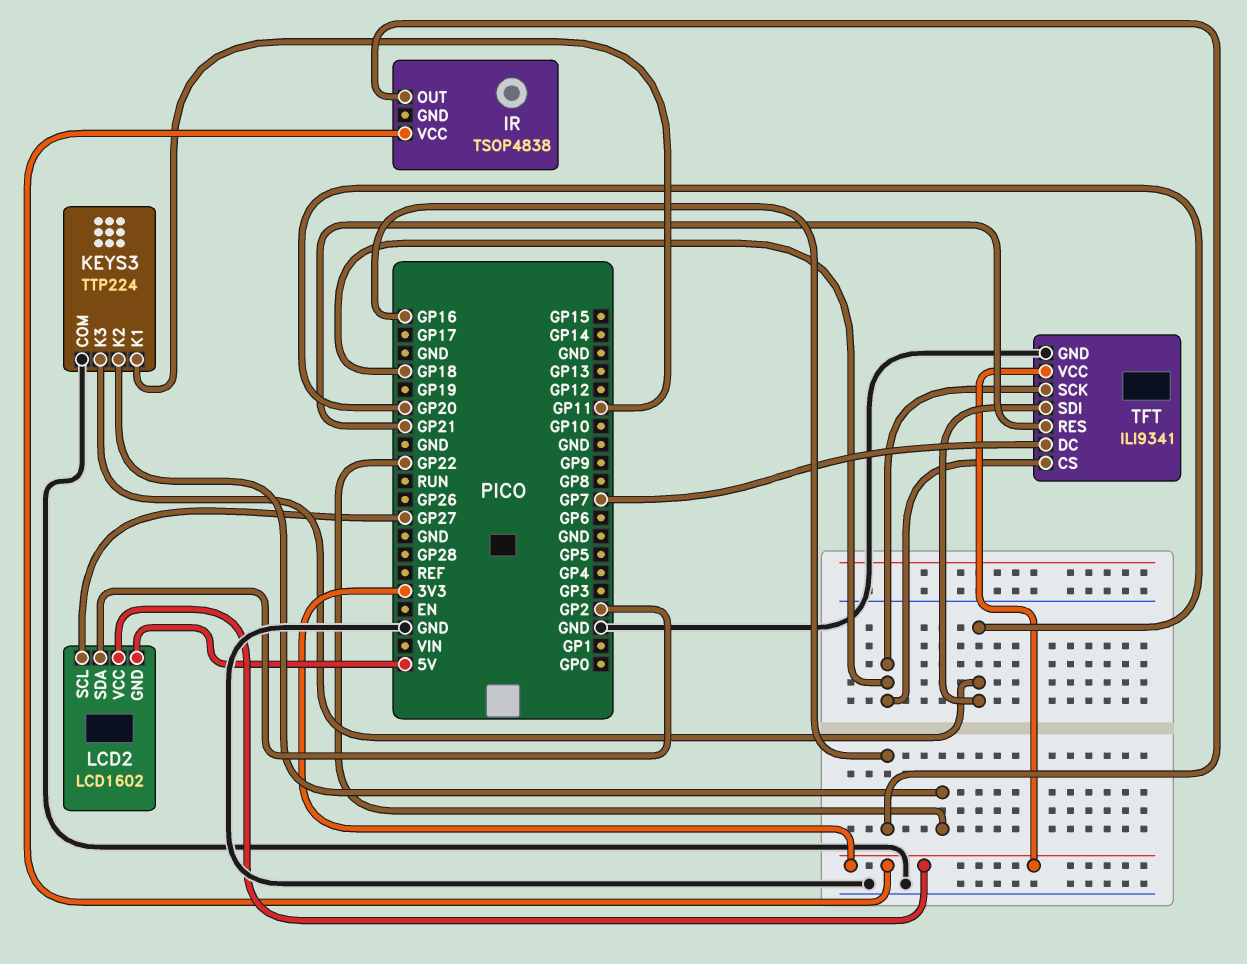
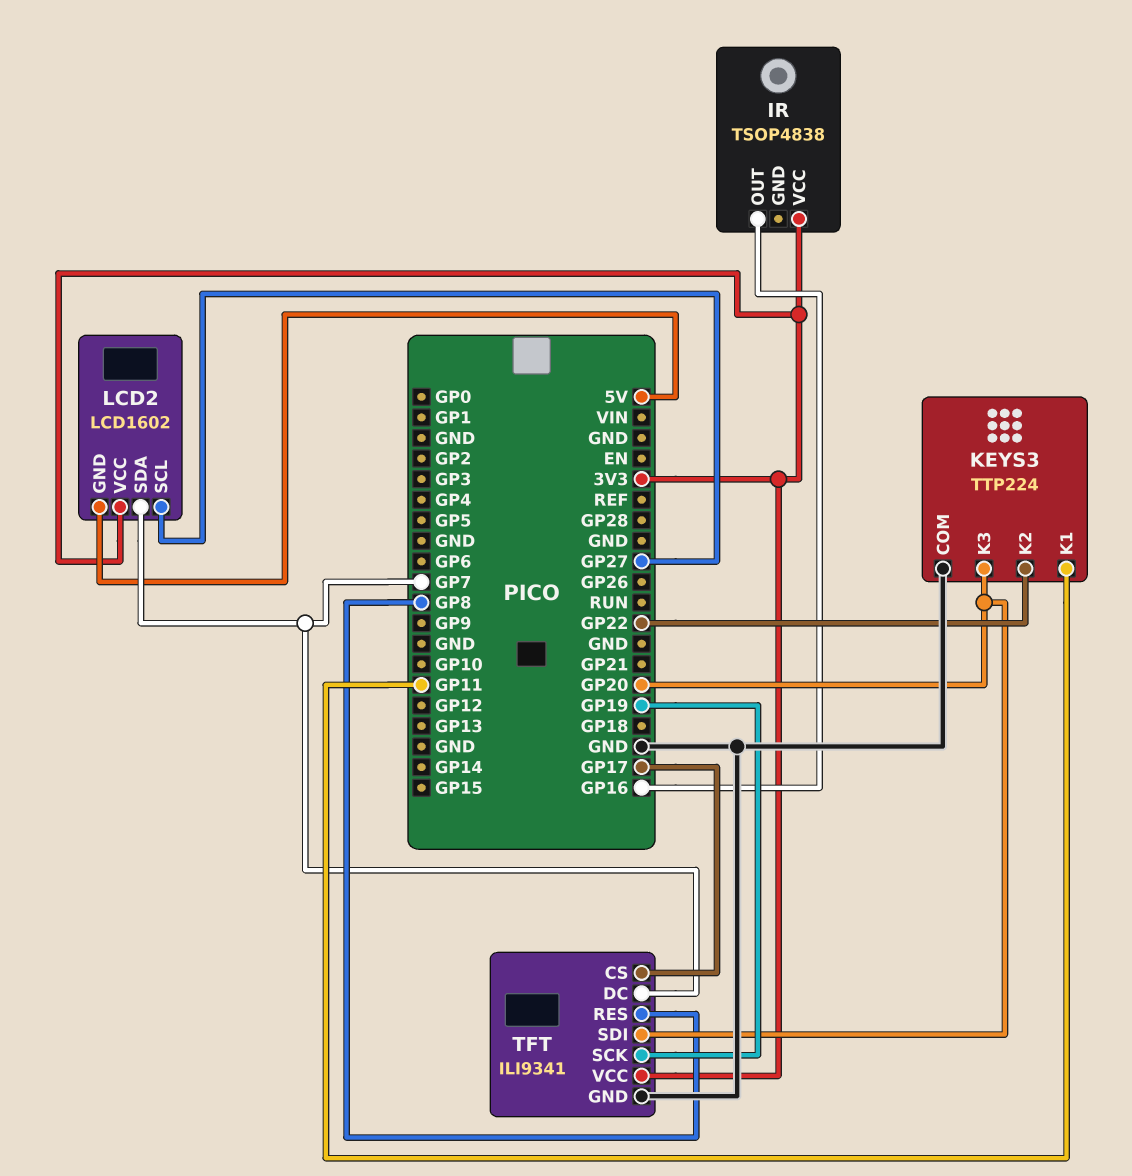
LCD2 pin SDA: GP2 -> GP7
TFT pin CS: GP18 -> GP17
TFT pin RES: GP21 -> GP8
TFT pin SCK: GP18 -> GP19

